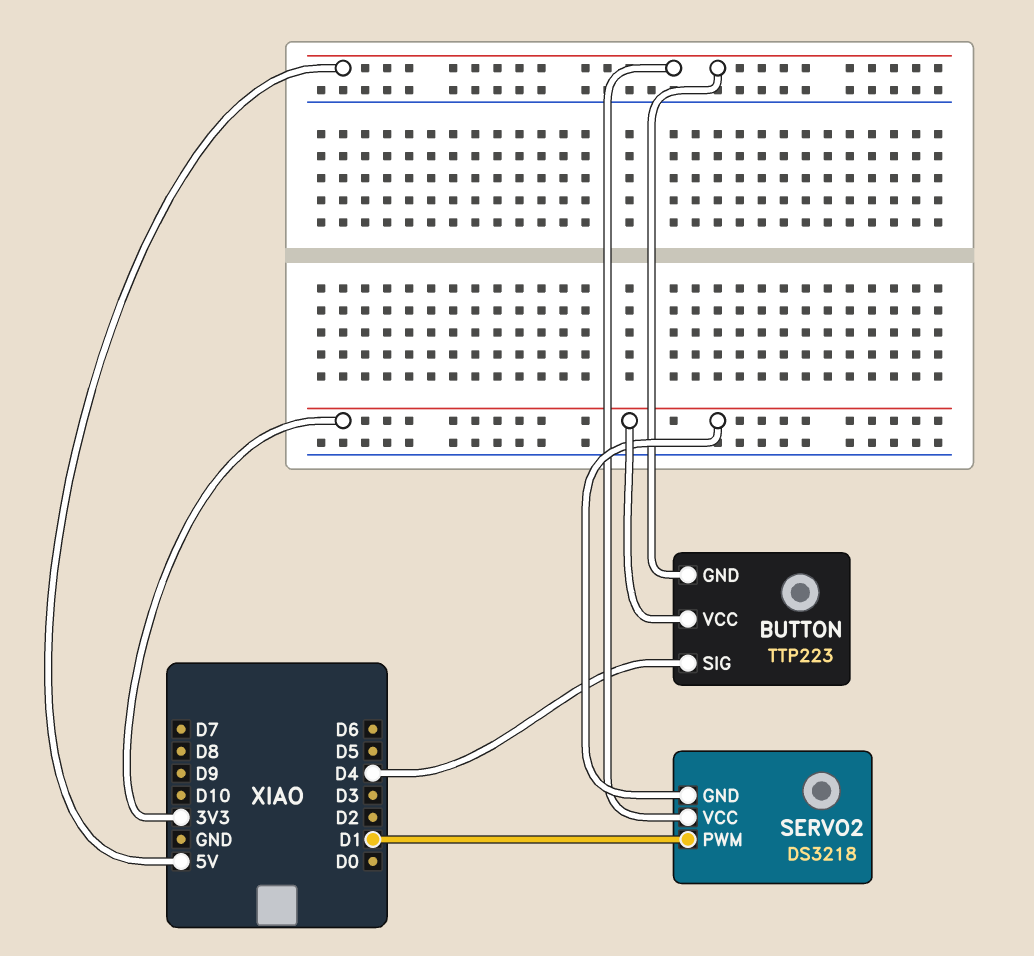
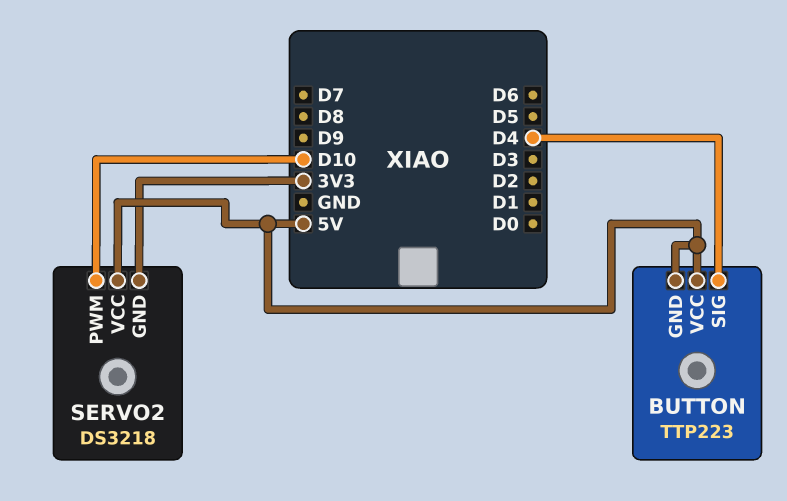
BUTTON pin VCC: 3V3 -> 5V
SERVO2 pin PWM: D1 -> D10

